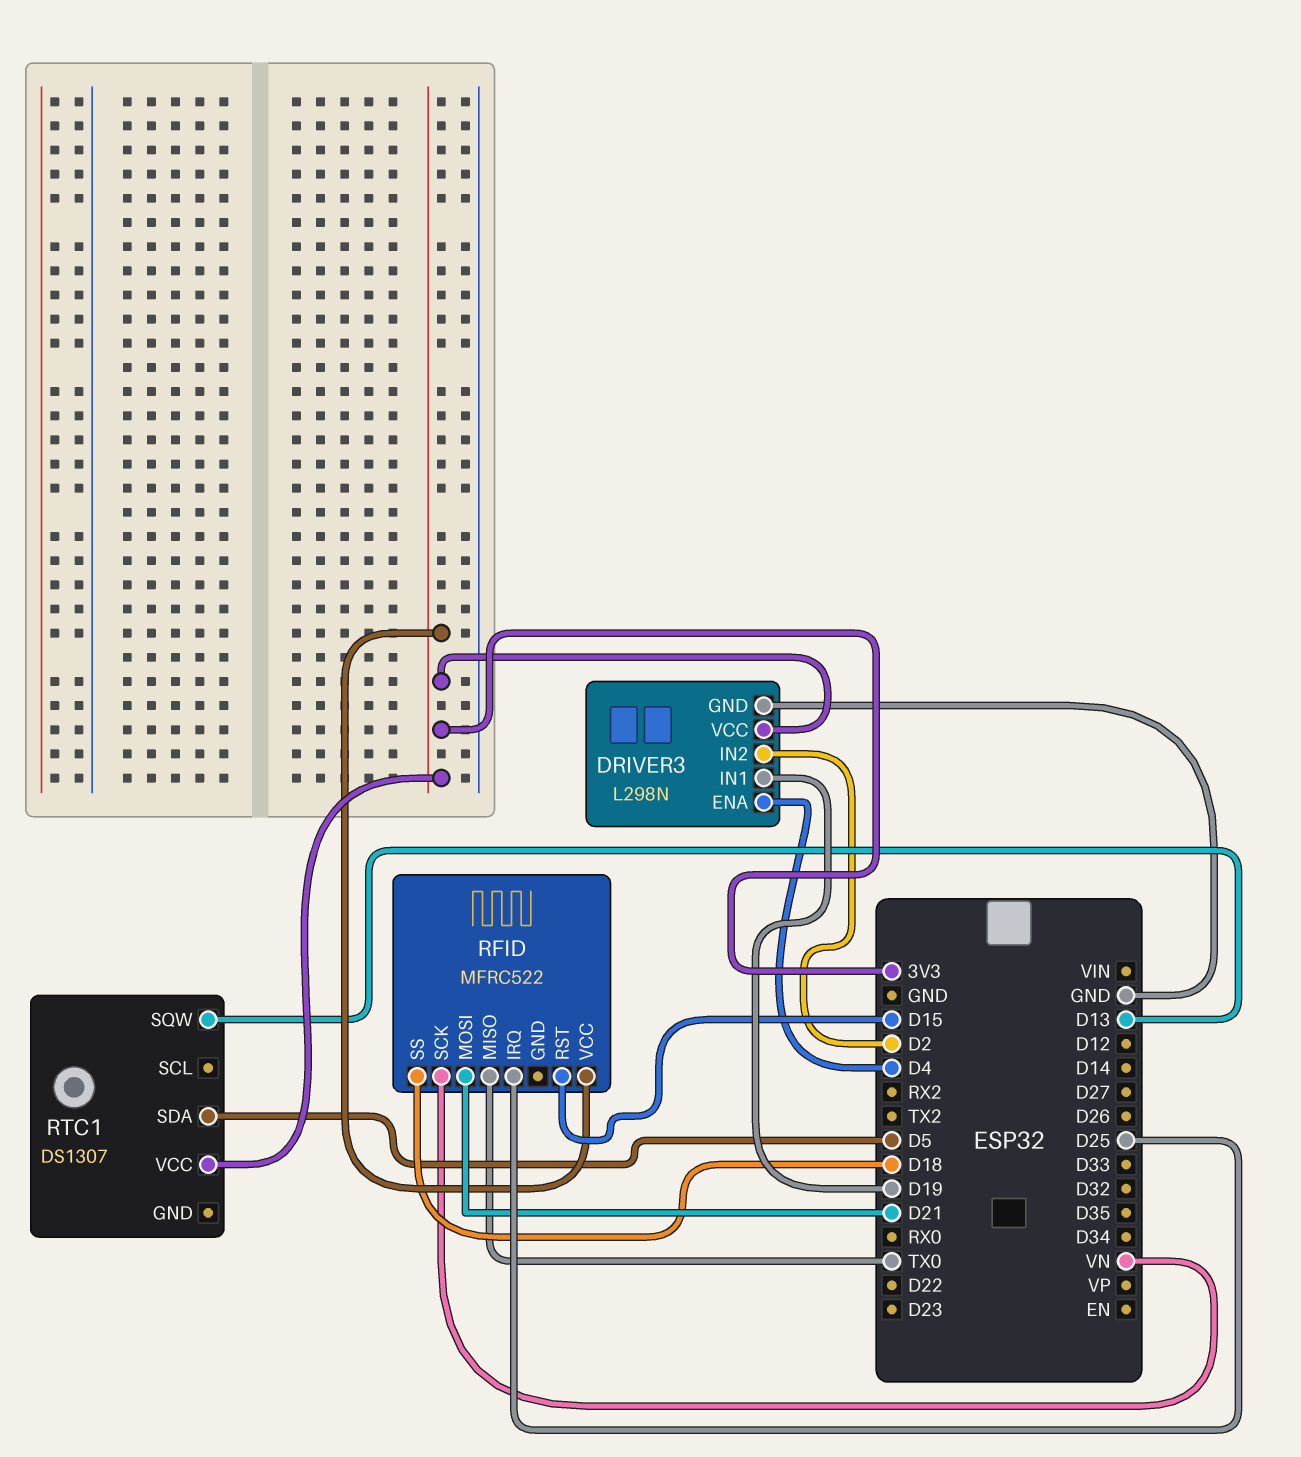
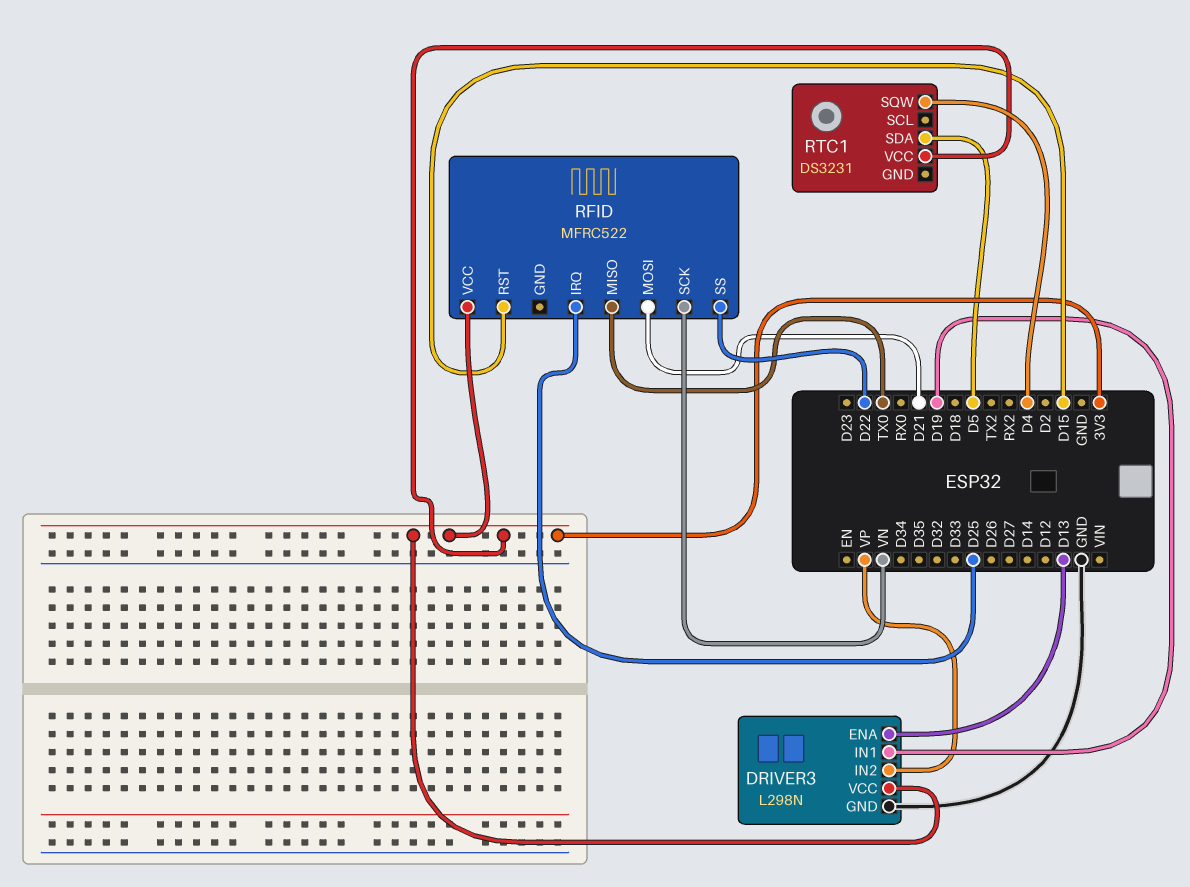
DRIVER3 pin ENA: D4 -> D13
DRIVER3 pin IN2: D2 -> VP
RFID pin SS: D18 -> D22
RTC1: DS1307 -> DS3231
RTC1 pin SQW: D13 -> D4

